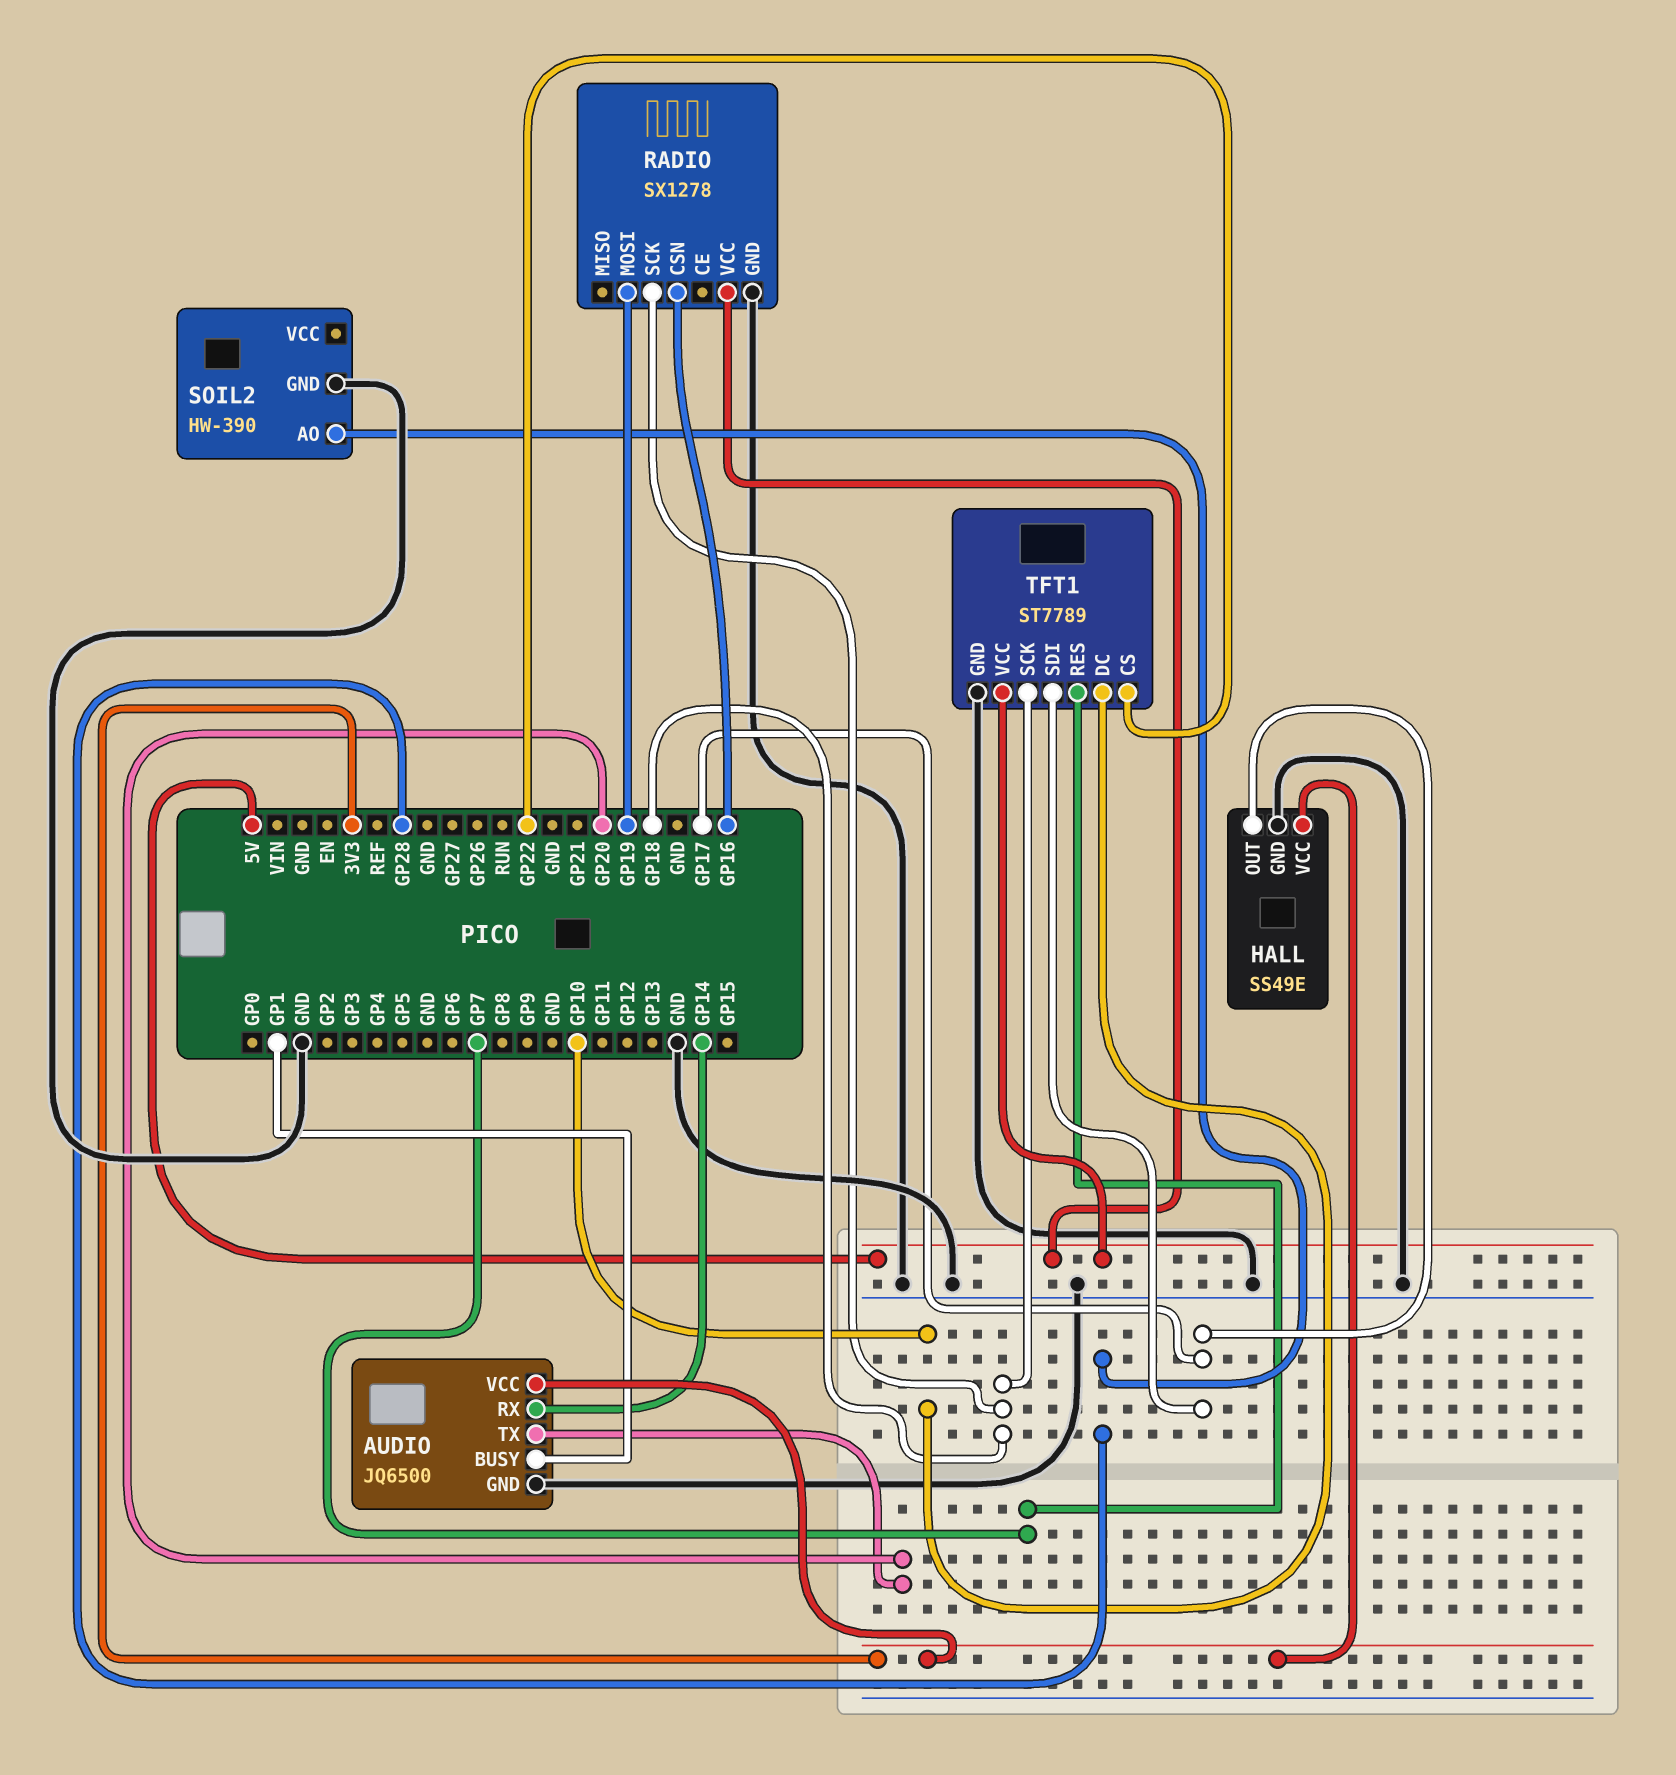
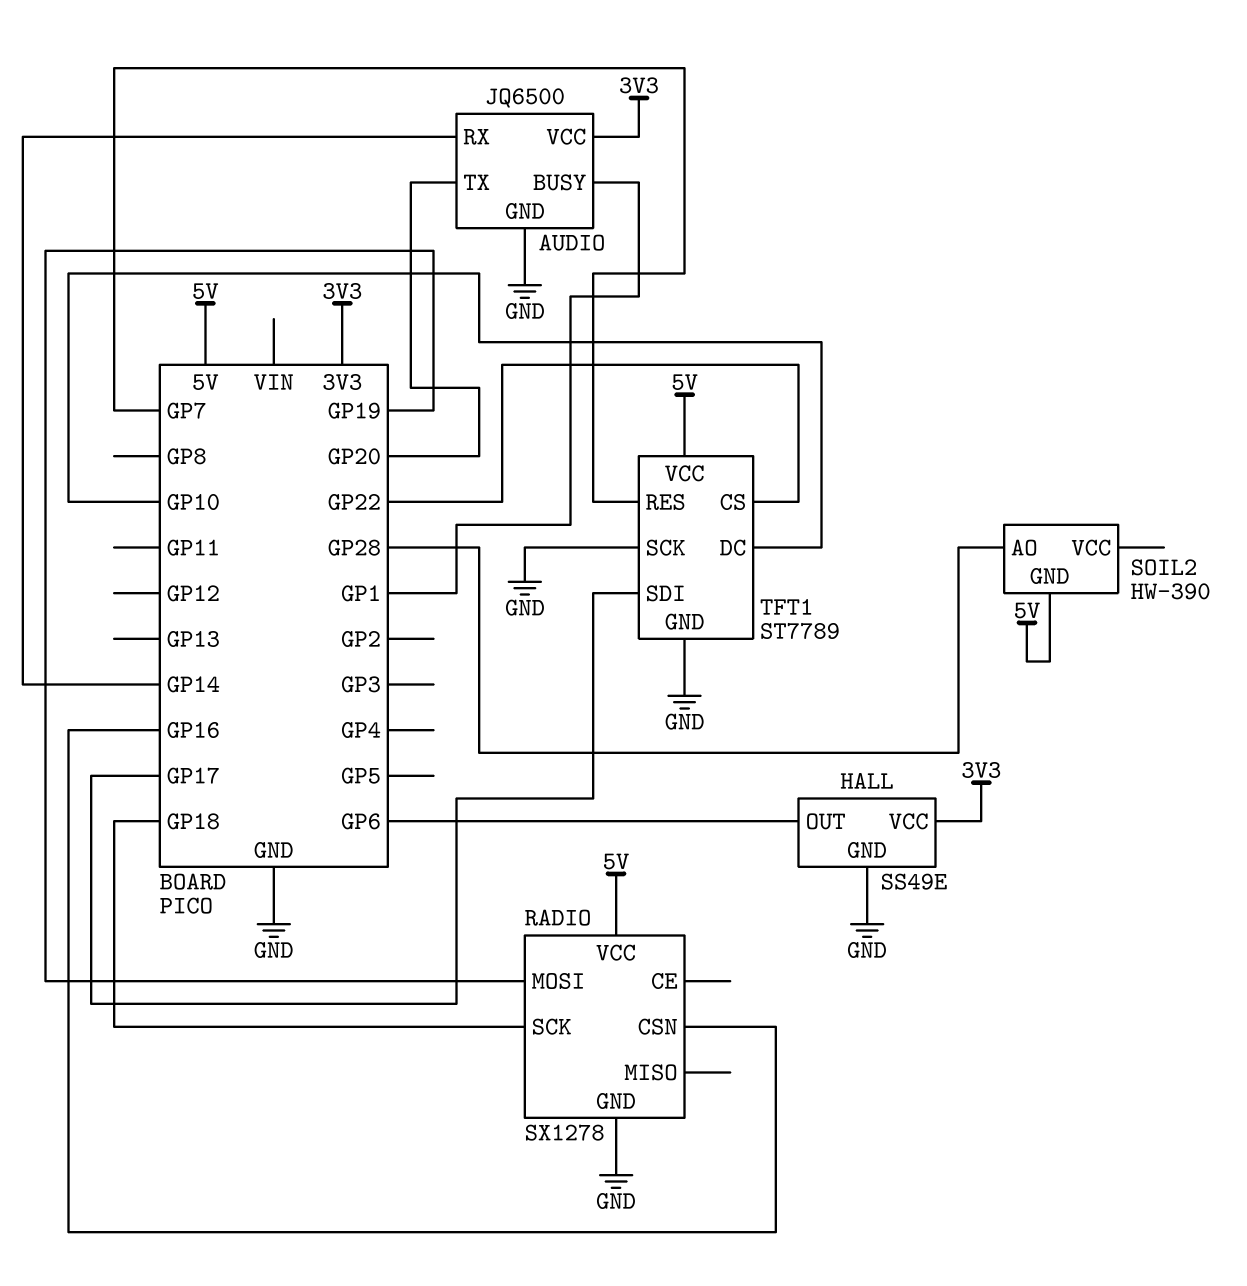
HALL pin OUT: GP17 -> GP6
SOIL2 pin GND: GND -> 5V
TFT1 pin SCK: GP18 -> GND

